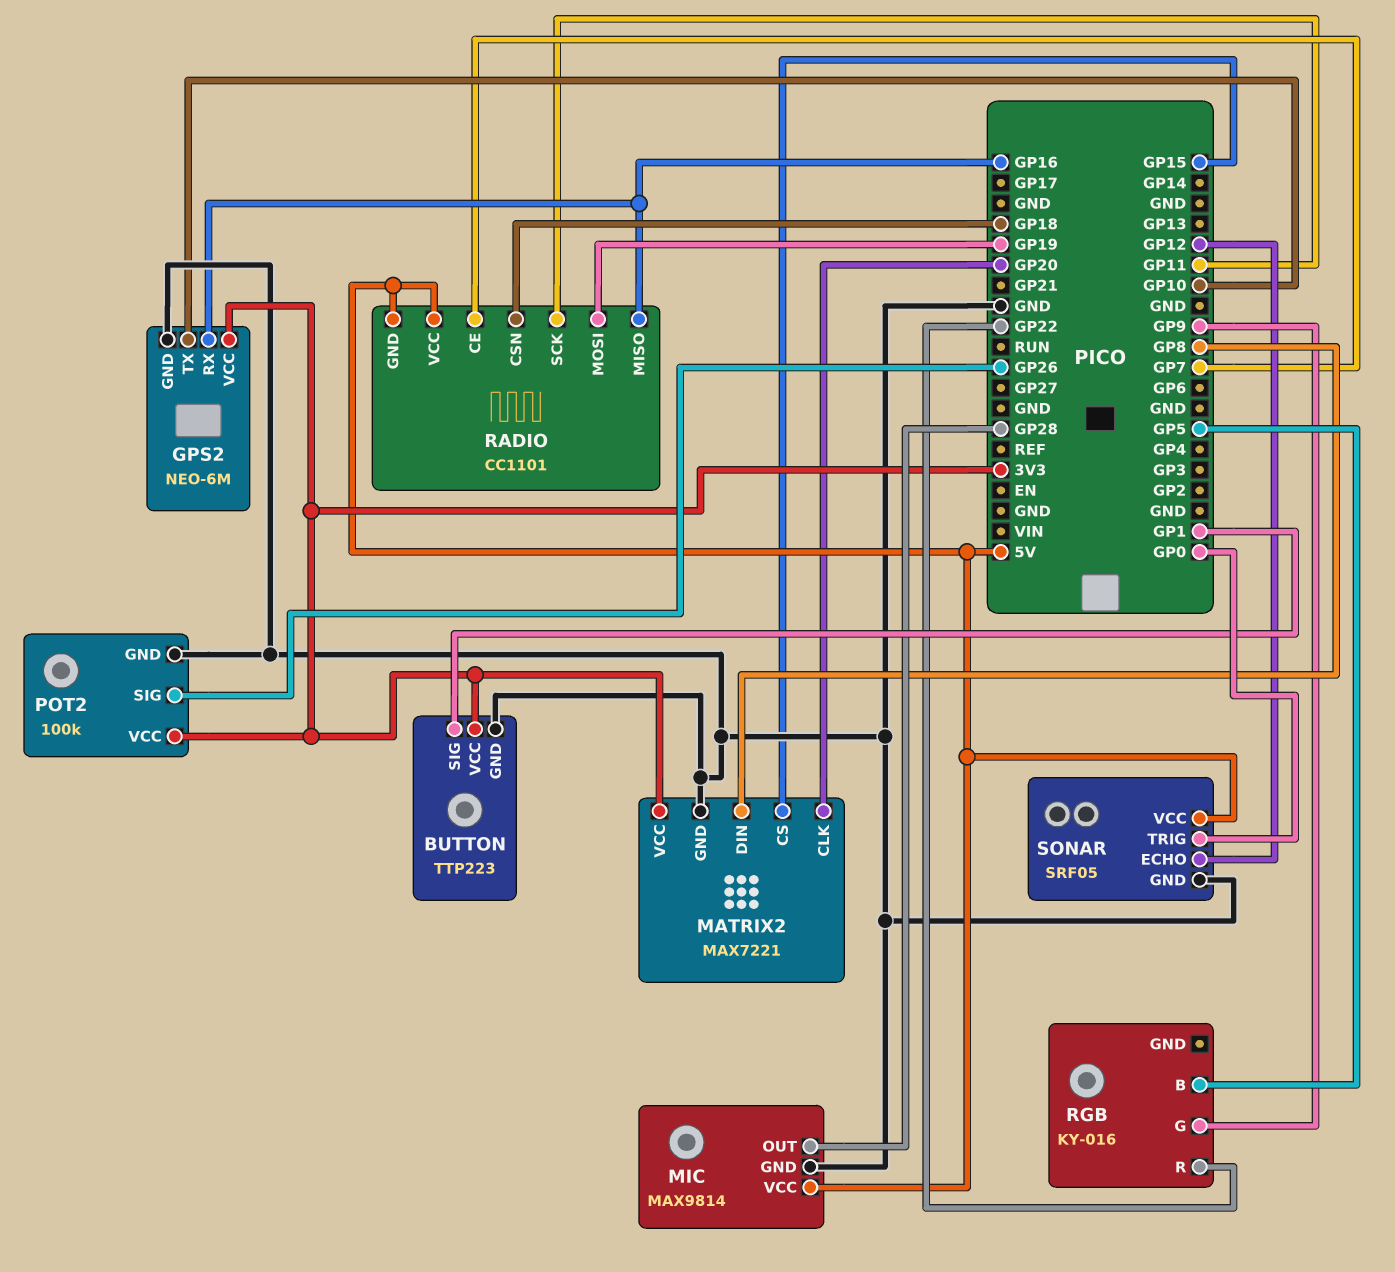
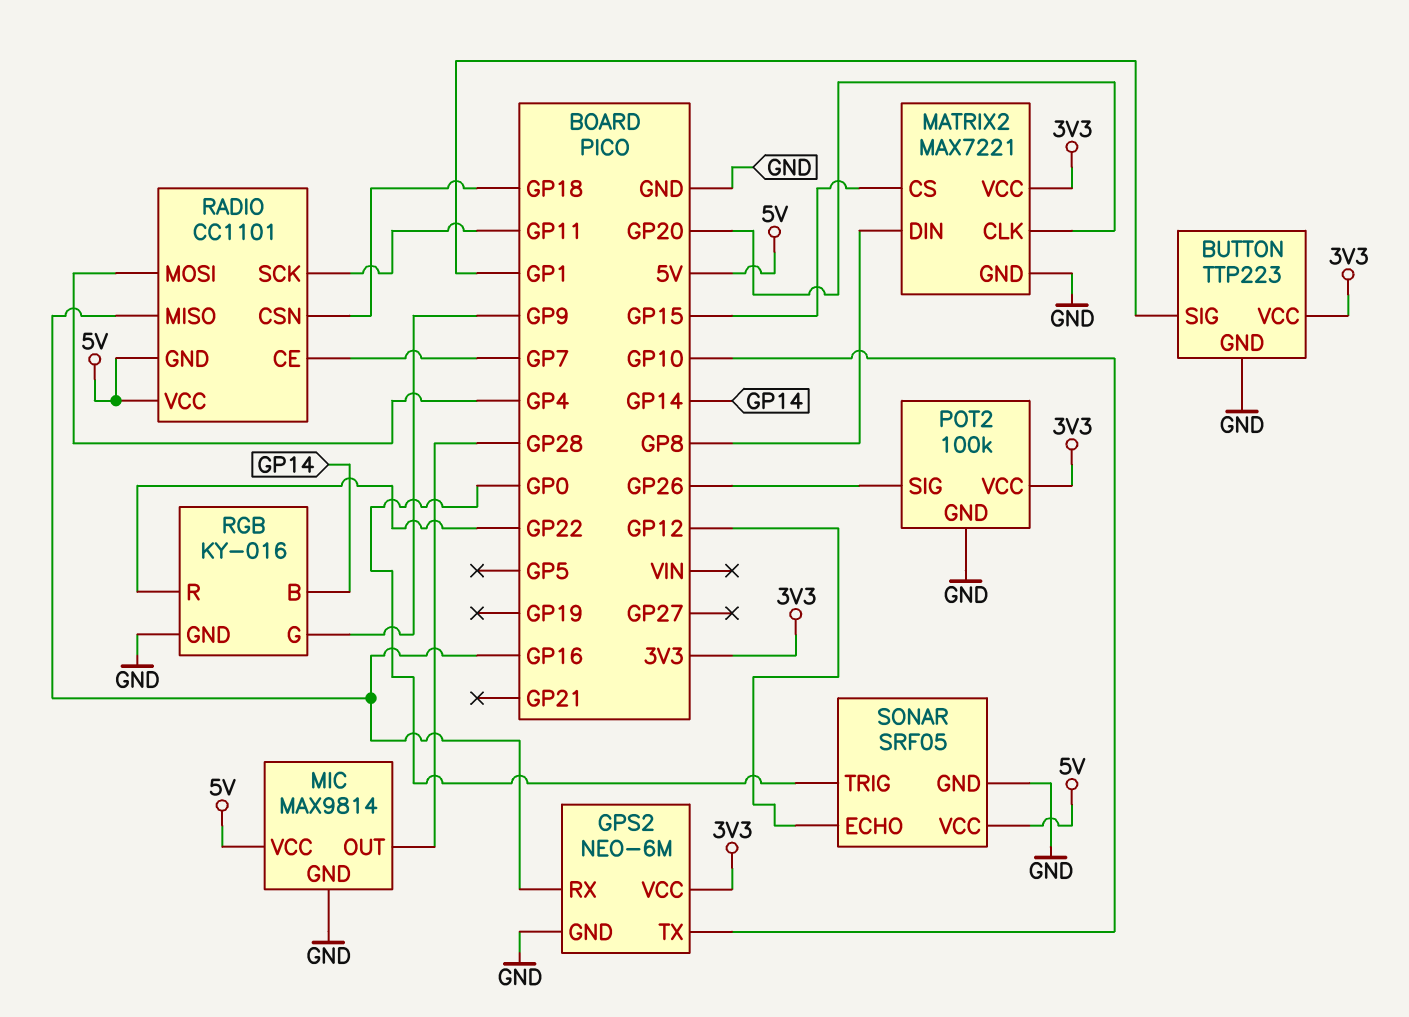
RADIO pin MOSI: GP19 -> GP4
RGB pin B: GP5 -> GP14
RGB pin GND: none -> GND

